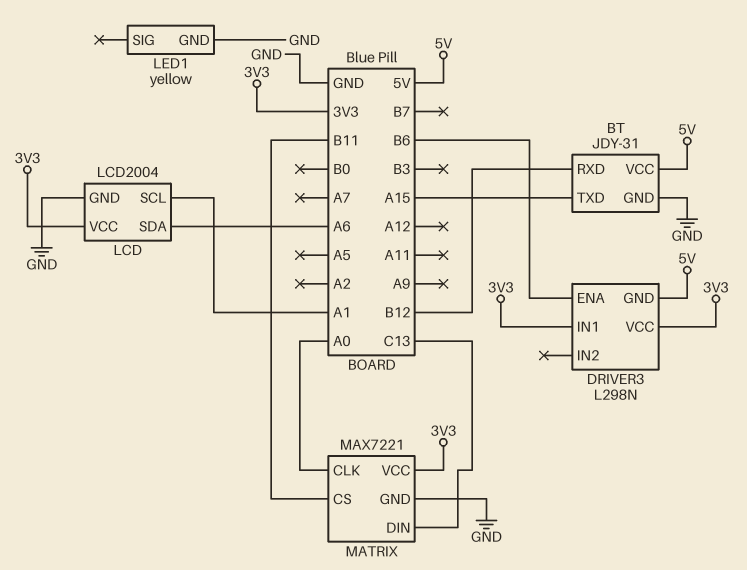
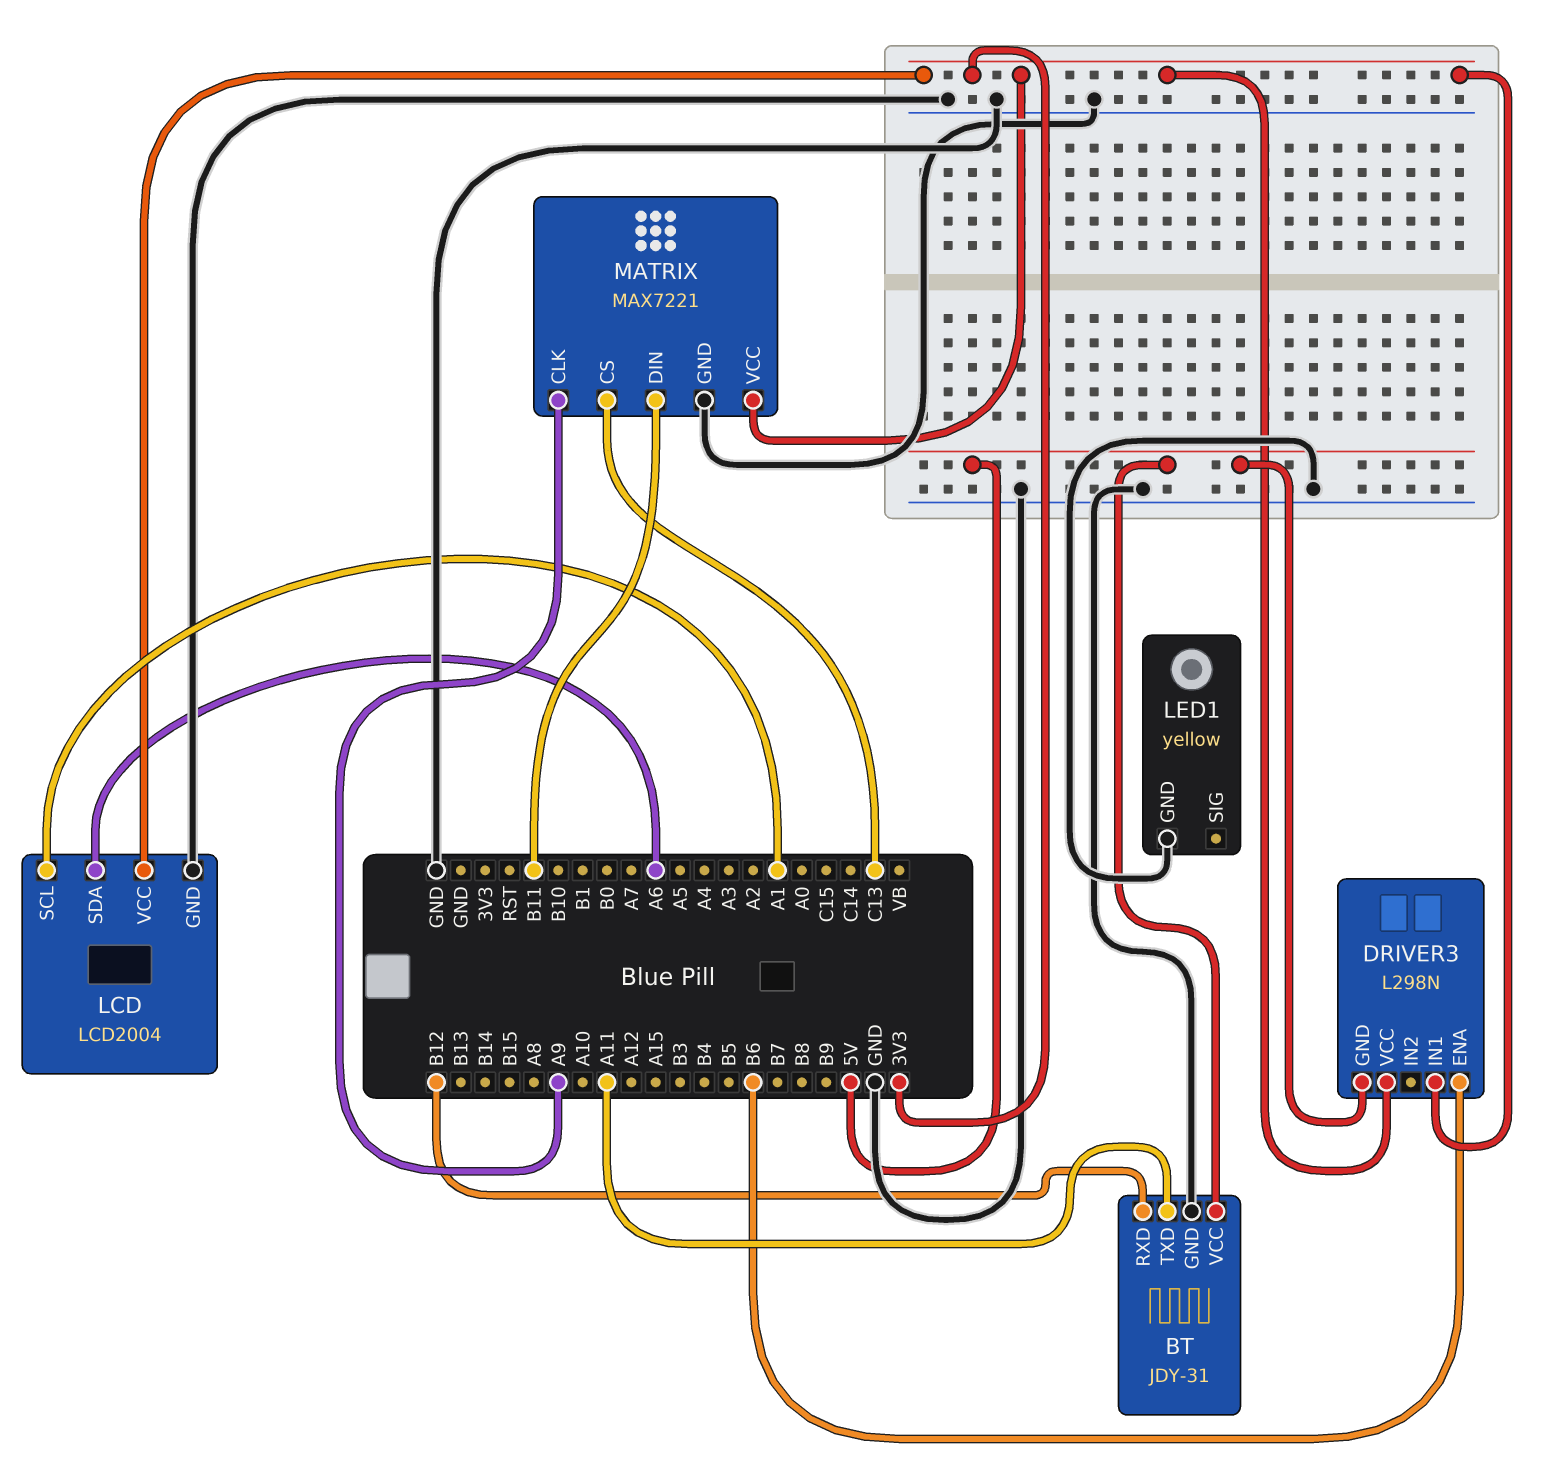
BT pin TXD: A15 -> A11
MATRIX pin CLK: A0 -> A9
MATRIX pin CS: B11 -> C13
MATRIX pin DIN: C13 -> B11

